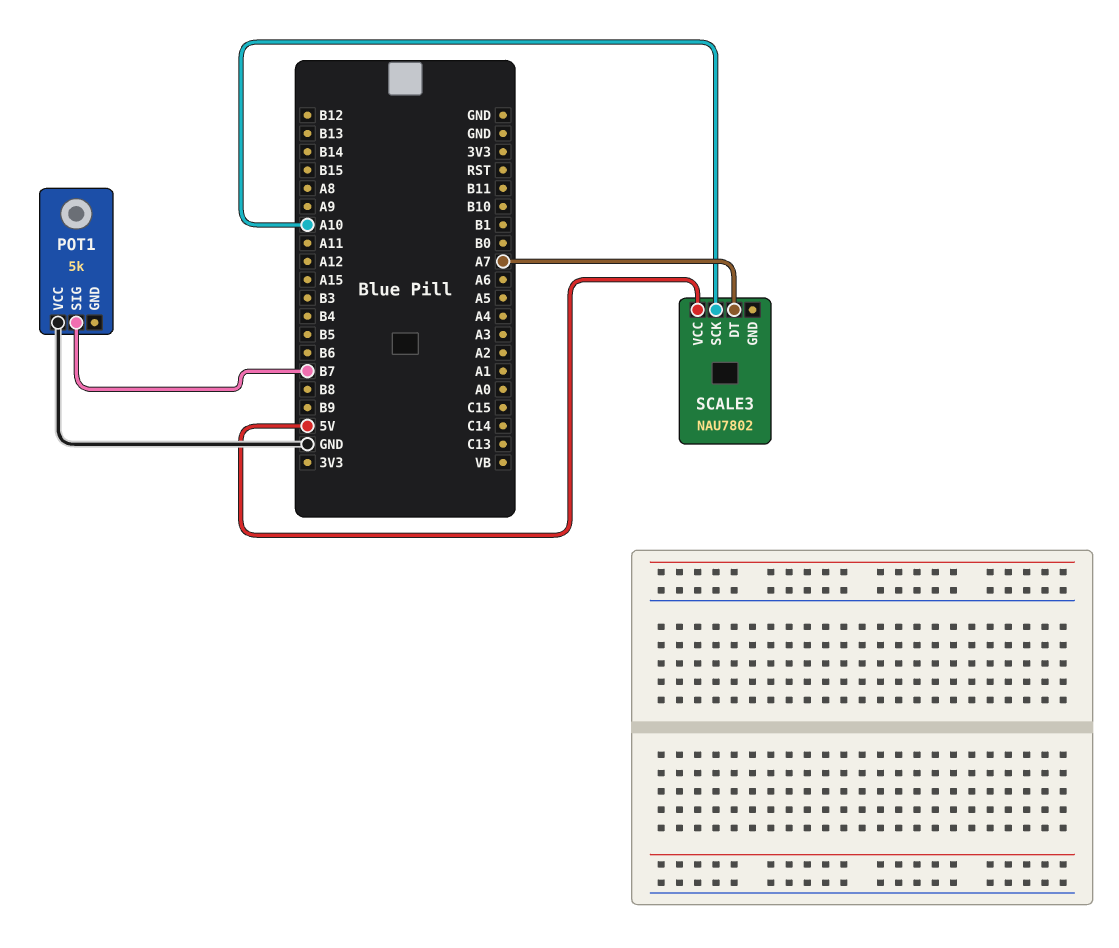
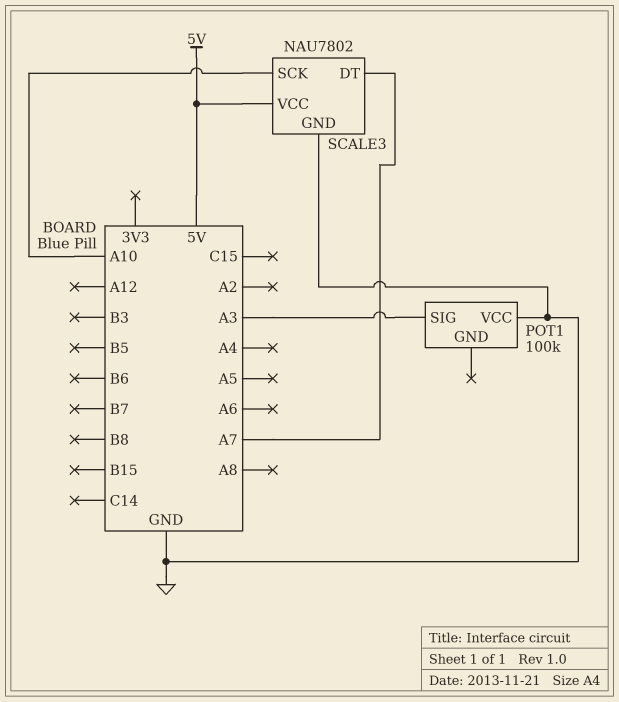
POT1: 5k -> 100k
POT1 pin SIG: B7 -> A3
SCALE3 pin GND: none -> GND

